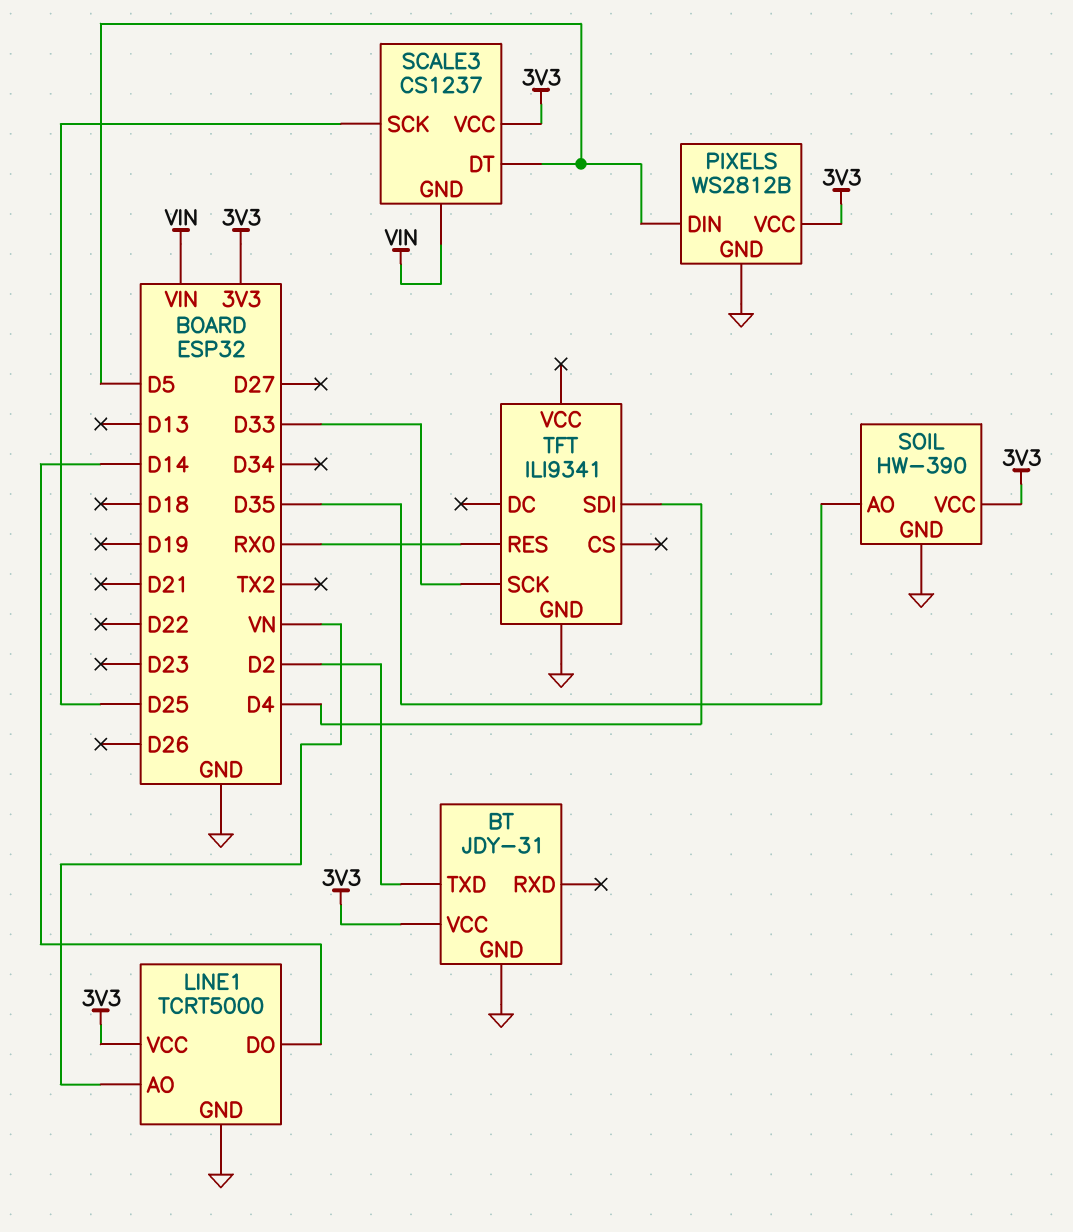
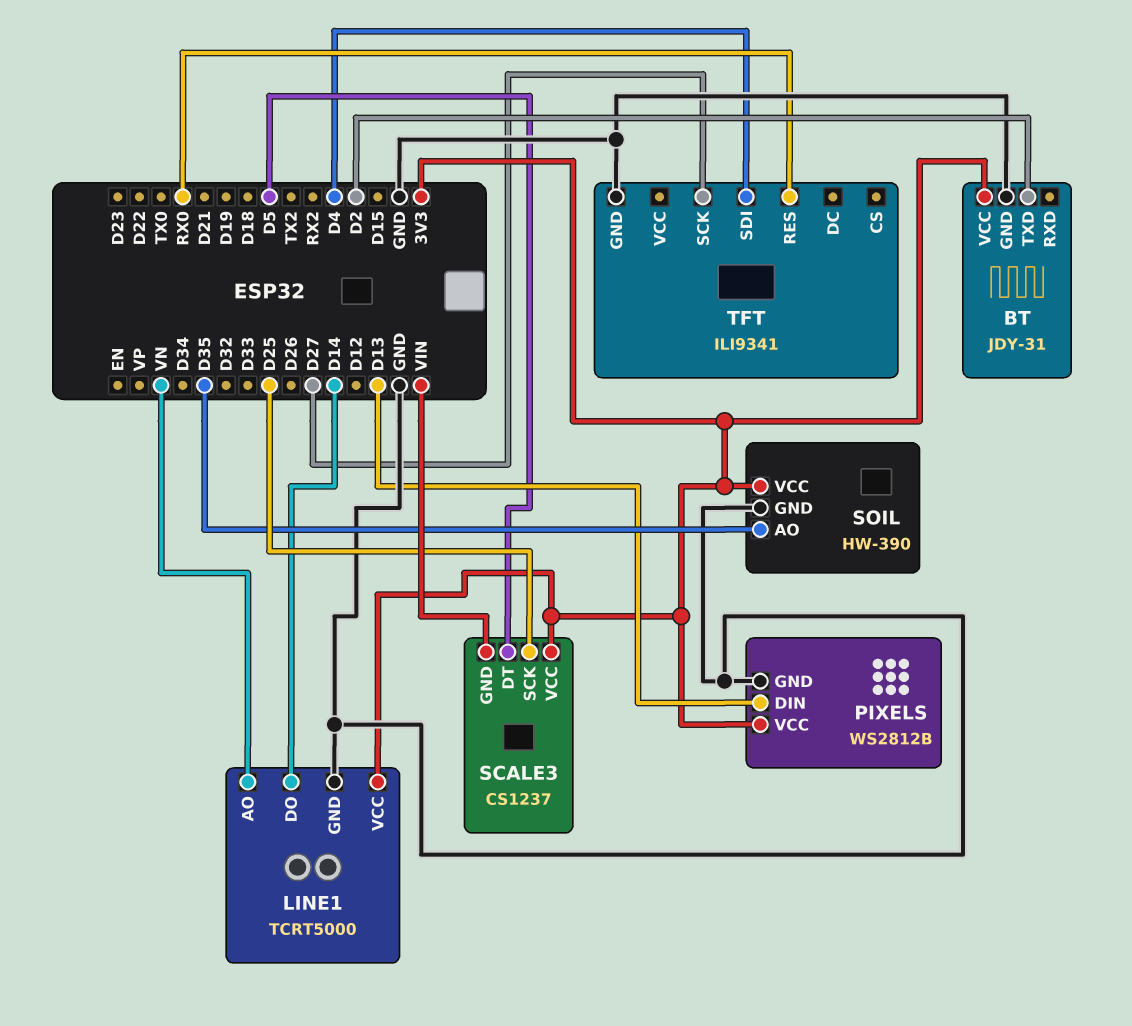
PIXELS pin DIN: D5 -> D13
TFT pin SCK: D33 -> D27

